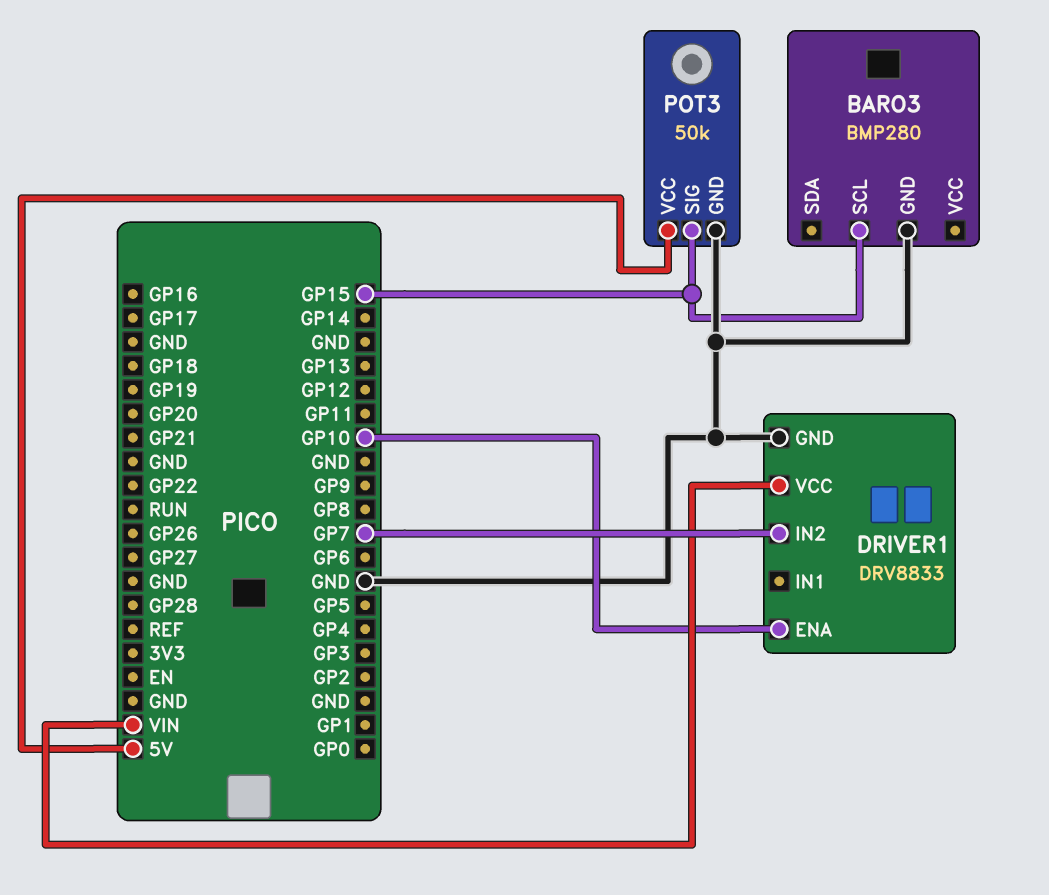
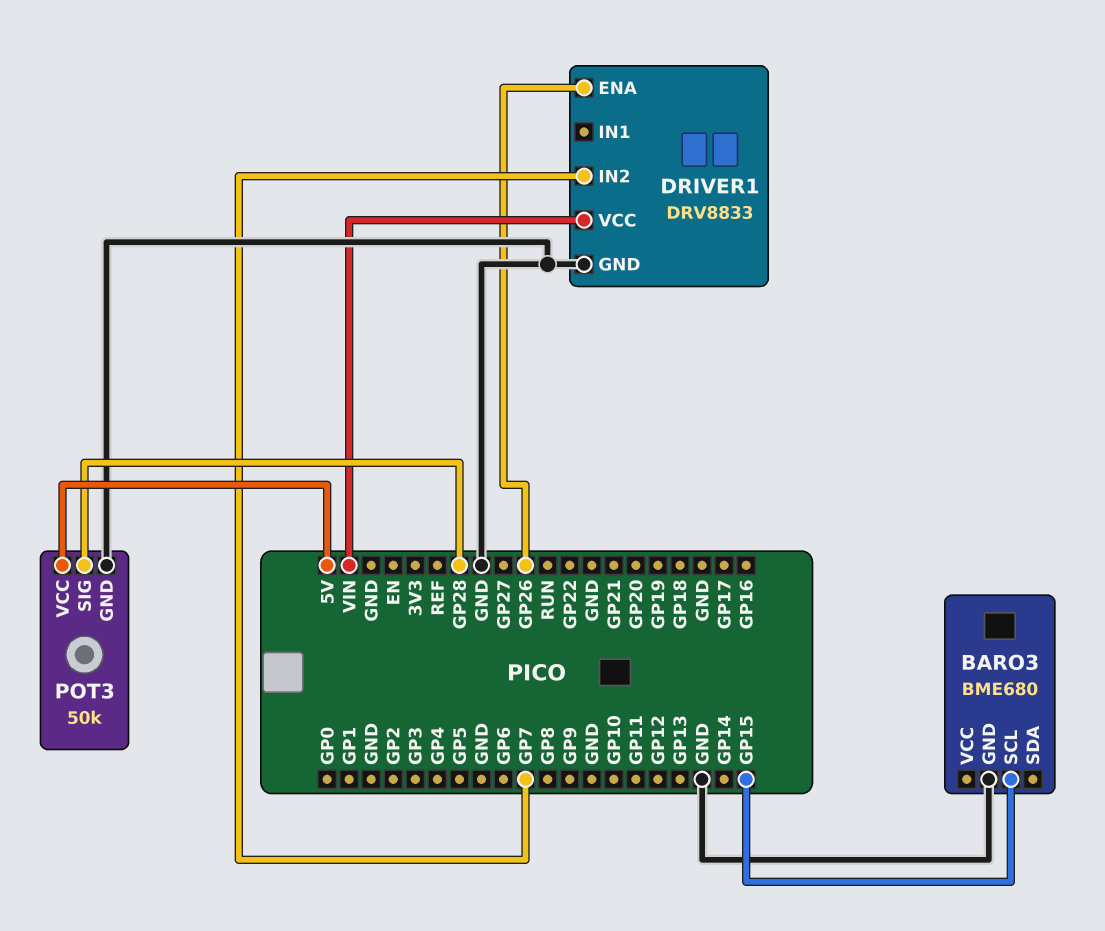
BARO3: BMP280 -> BME680
DRIVER1 pin ENA: GP10 -> GP26
POT3 pin SIG: GP15 -> GP28

